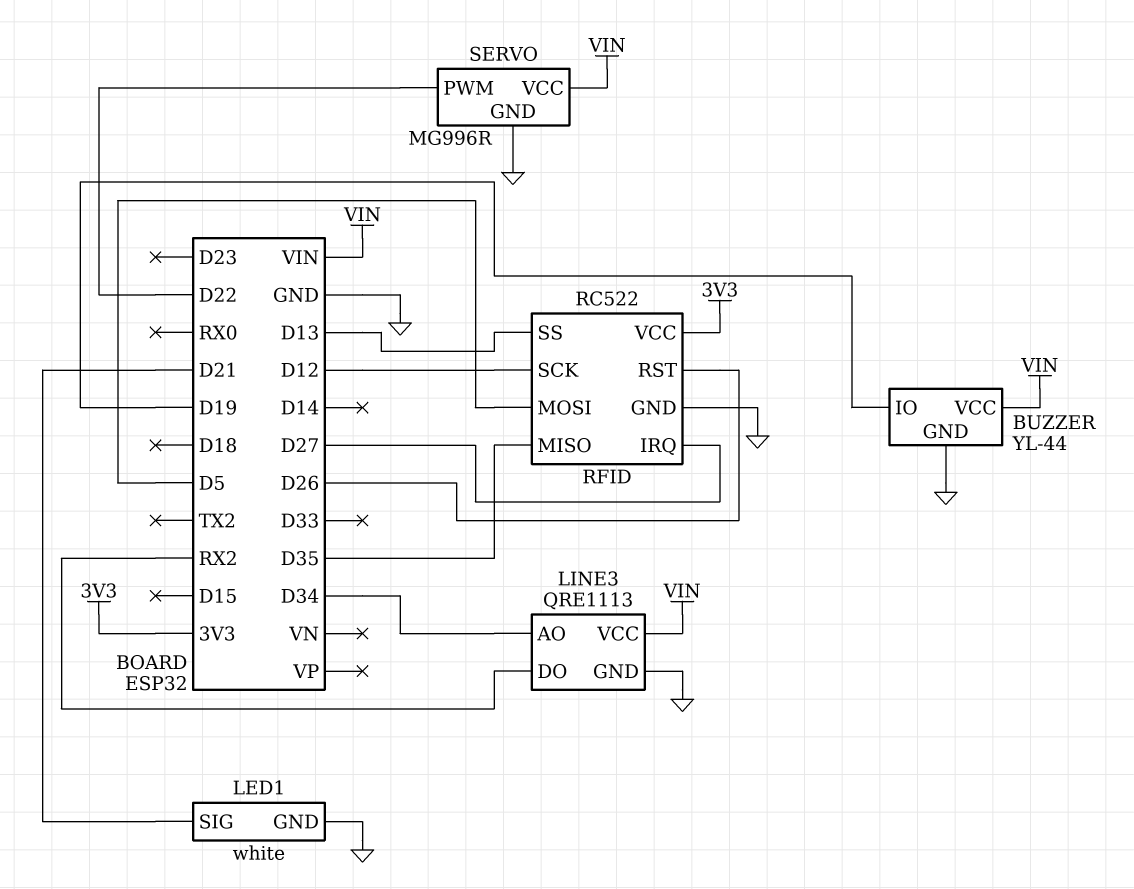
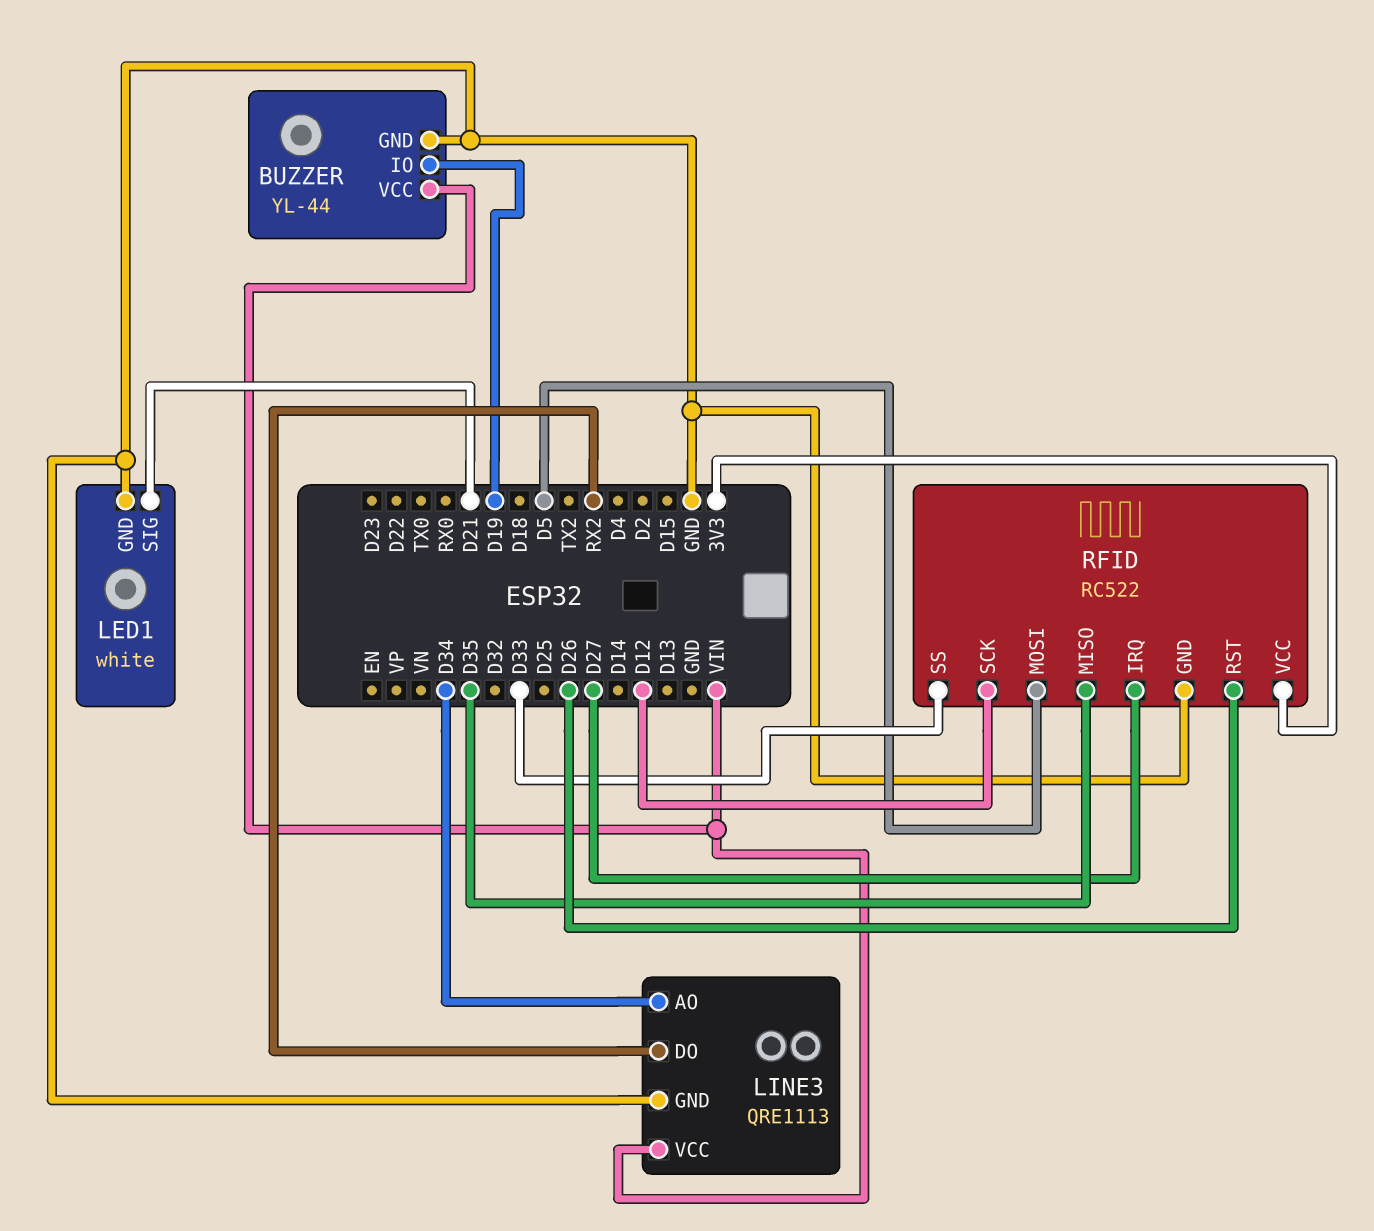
RFID pin SS: D13 -> D33
SERVO: MG996R -> none
SERVO pin GND: GND -> none
SERVO pin PWM: D22 -> none
SERVO pin VCC: VIN -> none

